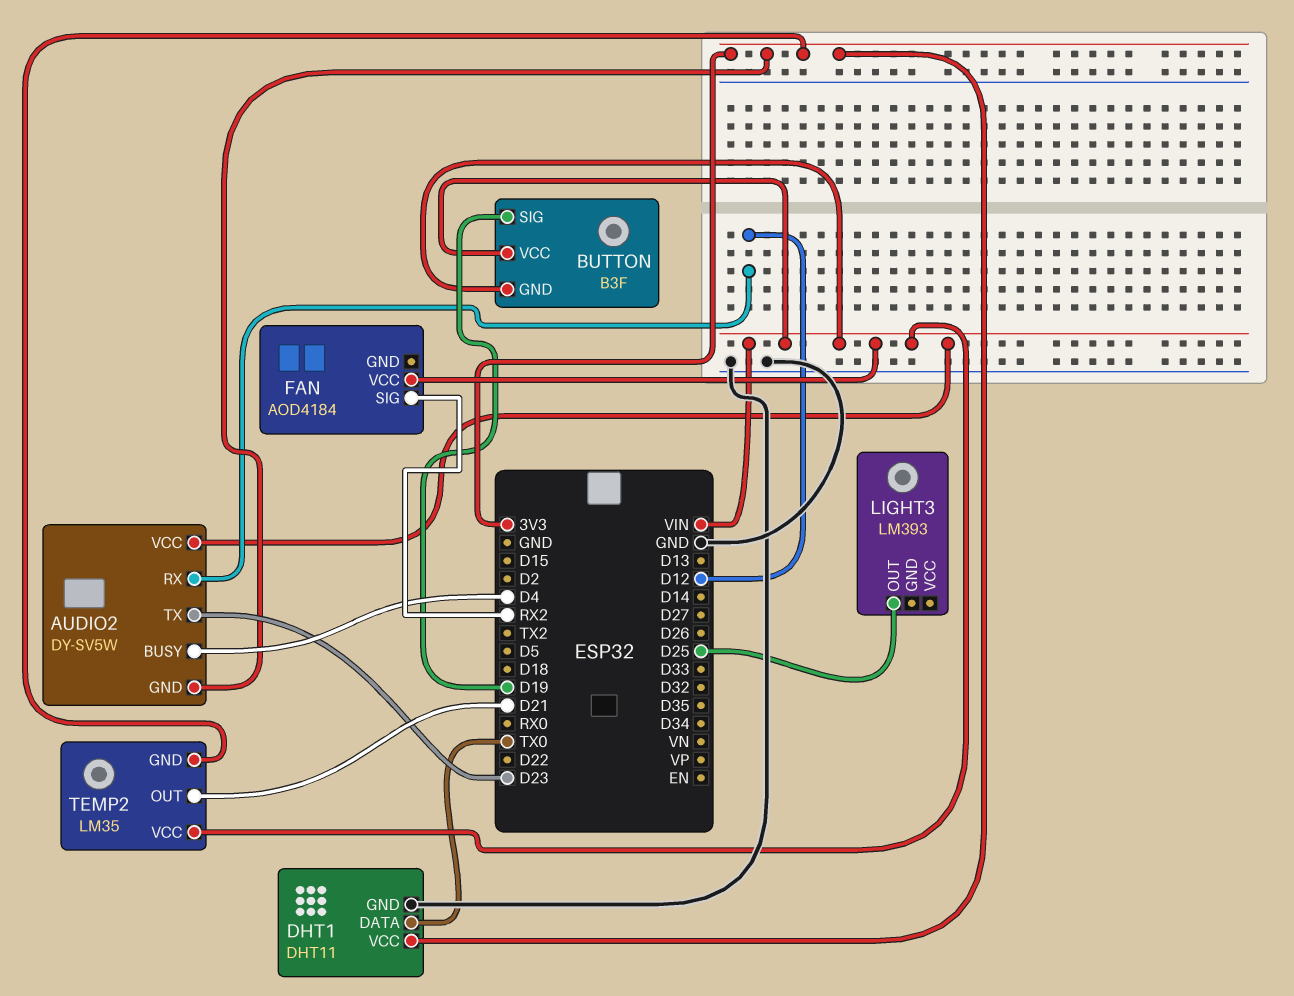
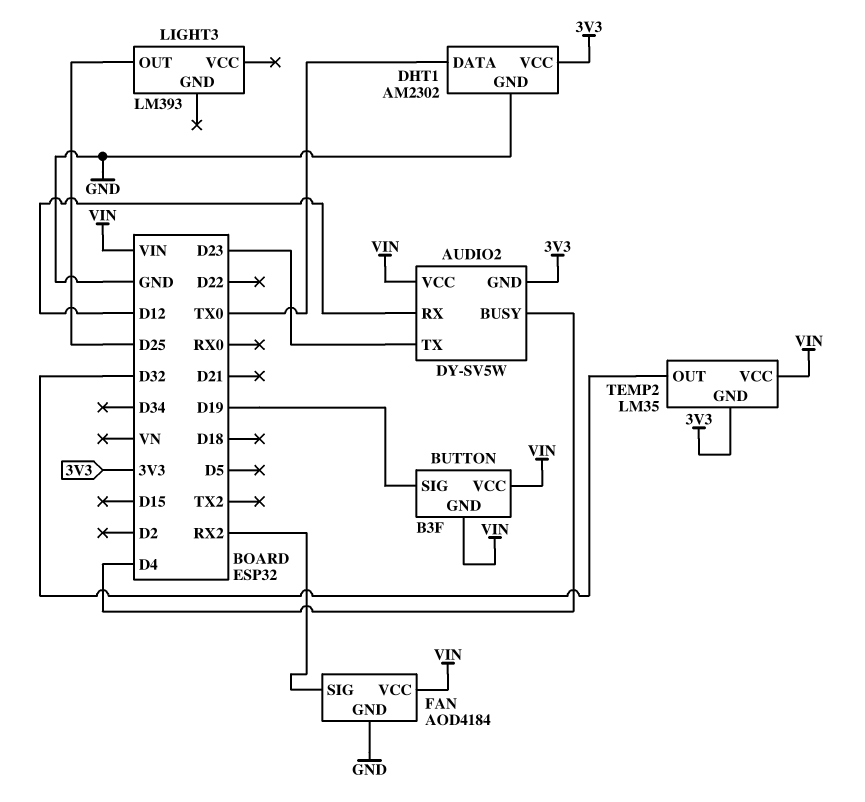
DHT1: DHT11 -> AM2302
FAN pin GND: none -> GND
TEMP2 pin OUT: D21 -> D32

